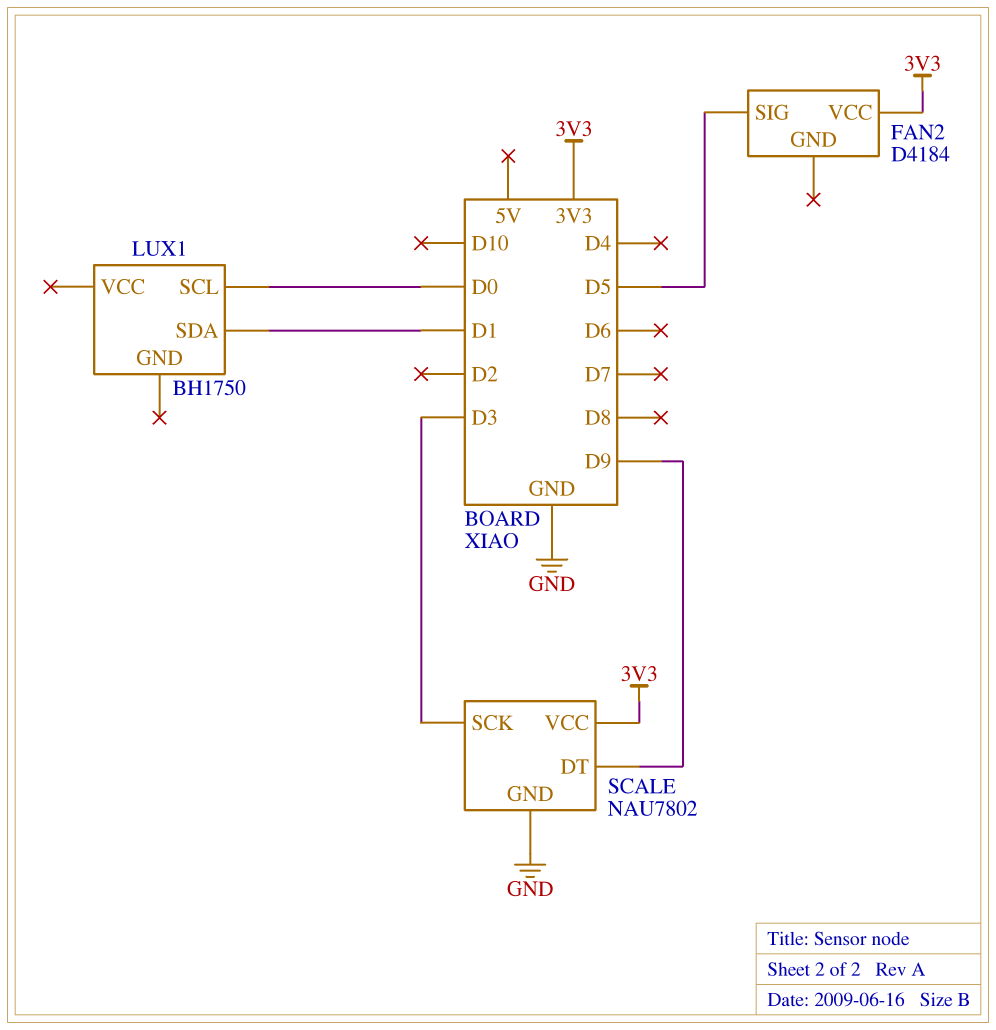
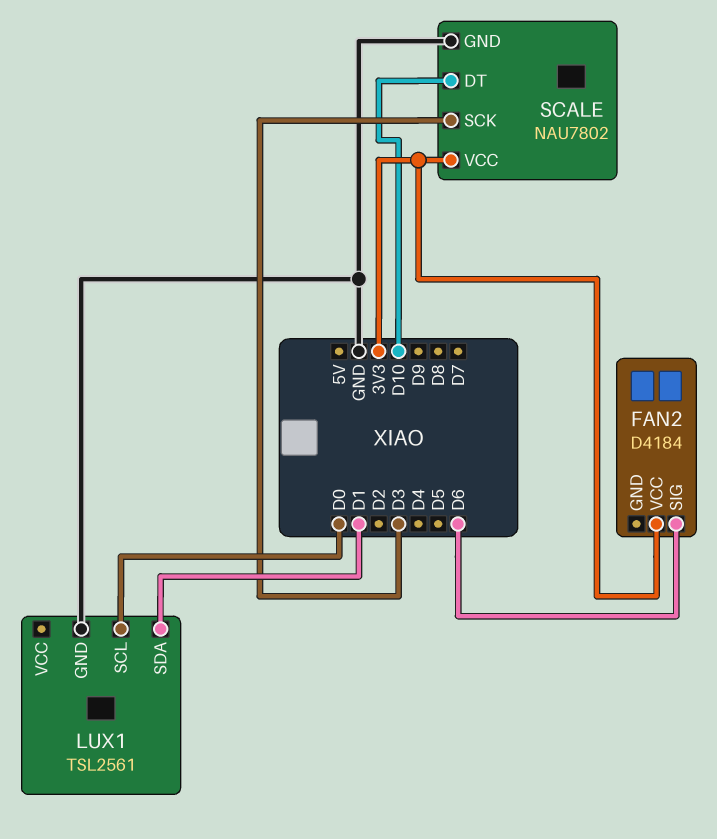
FAN2 pin SIG: D5 -> D6
LUX1: BH1750 -> TSL2561
LUX1 pin GND: none -> GND
SCALE pin DT: D9 -> D10

